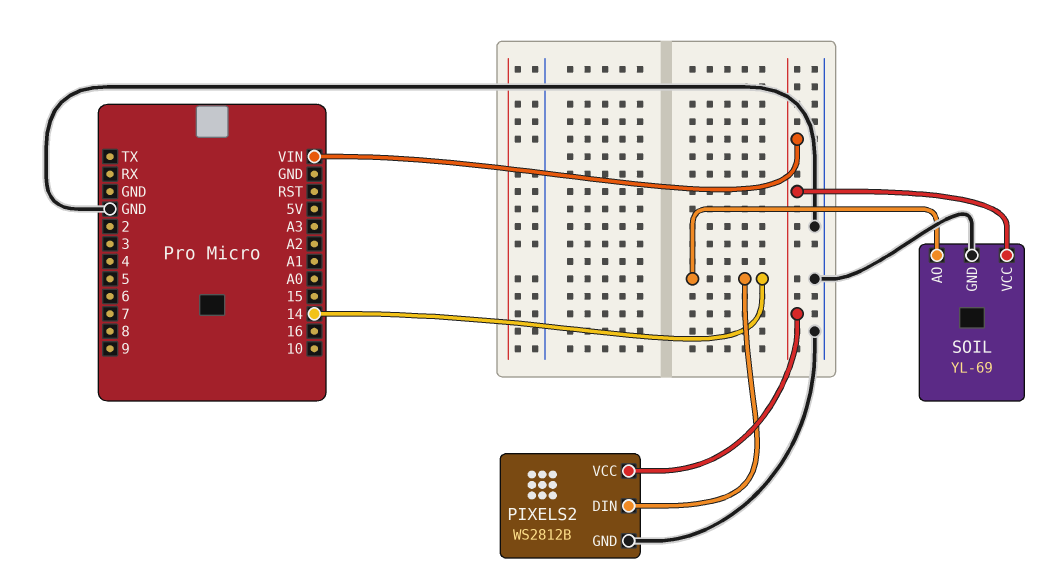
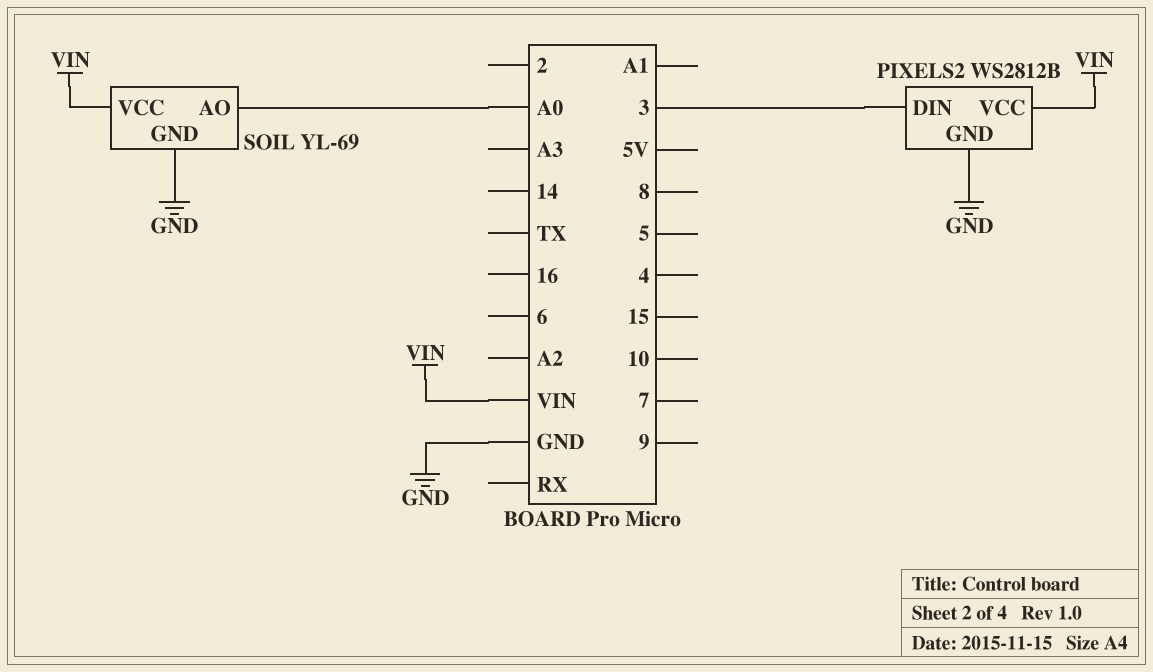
PIXELS2 pin DIN: 14 -> 3
SOIL pin AO: 14 -> A0

